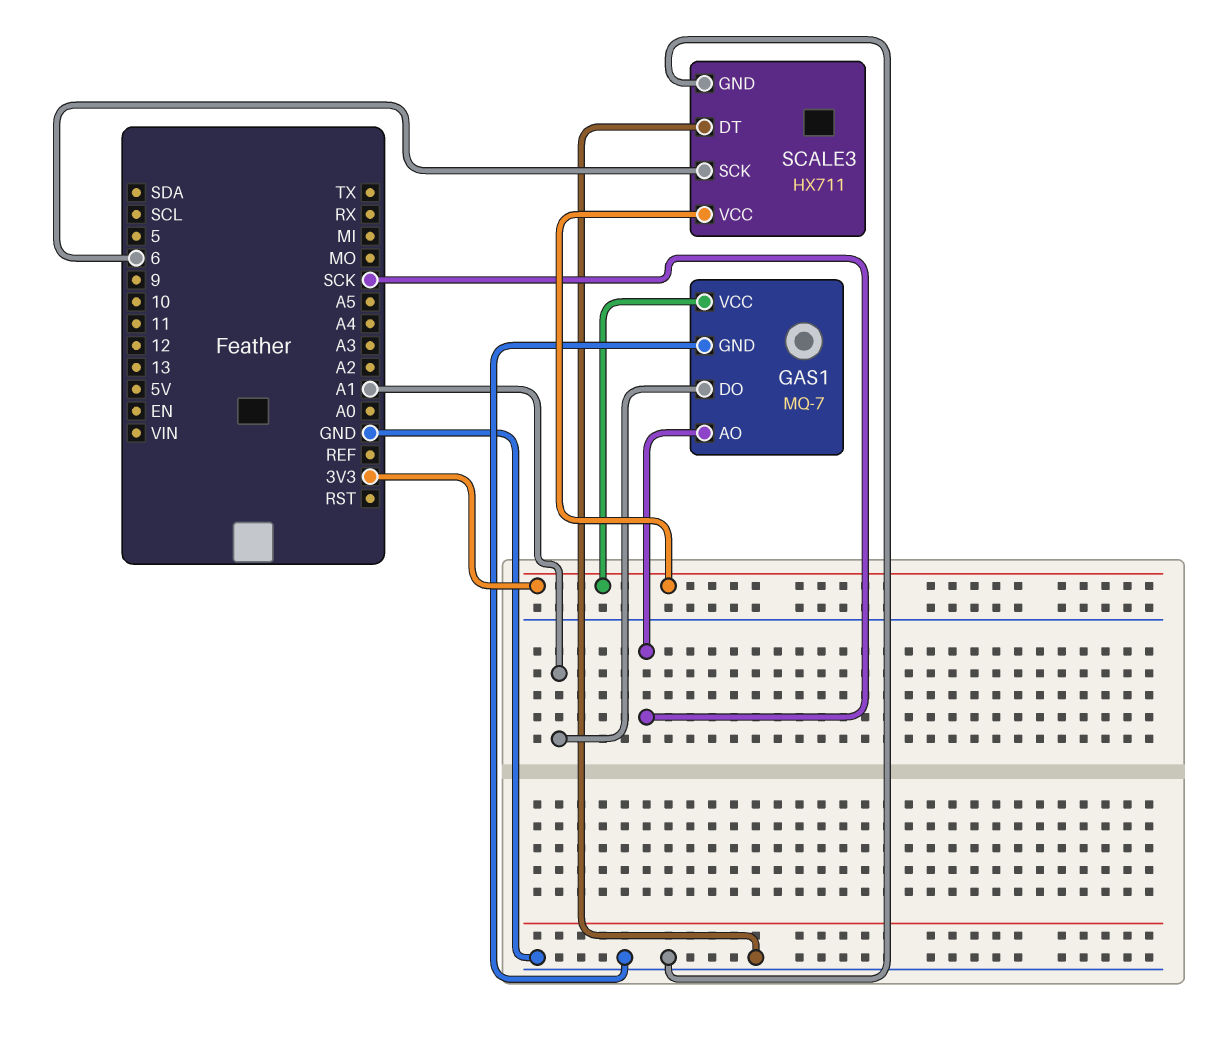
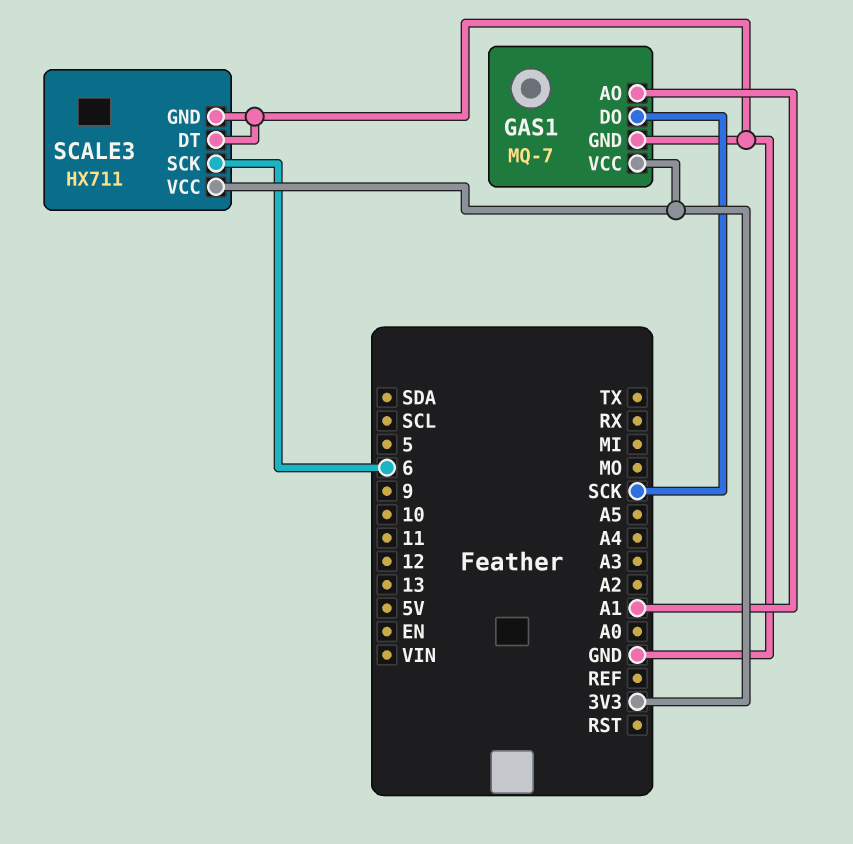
GAS1 pin AO: SCK -> A1
GAS1 pin DO: A1 -> SCK

